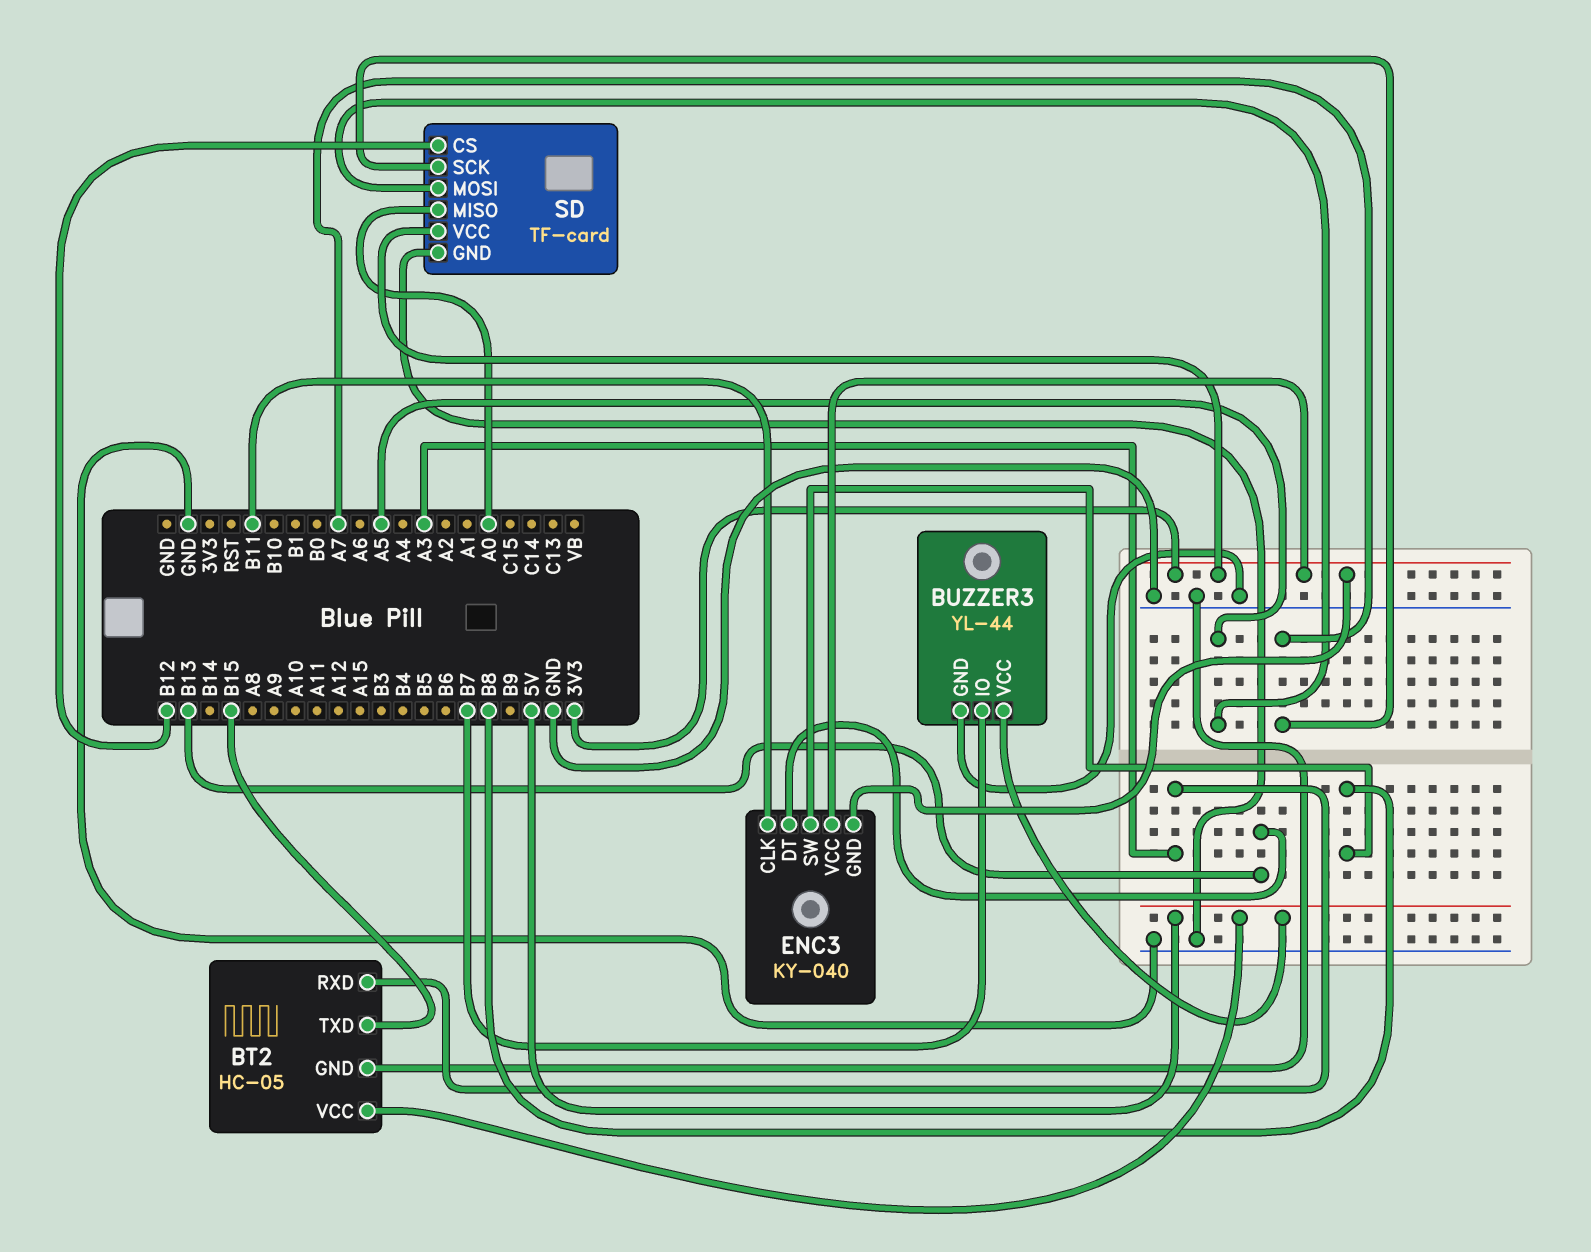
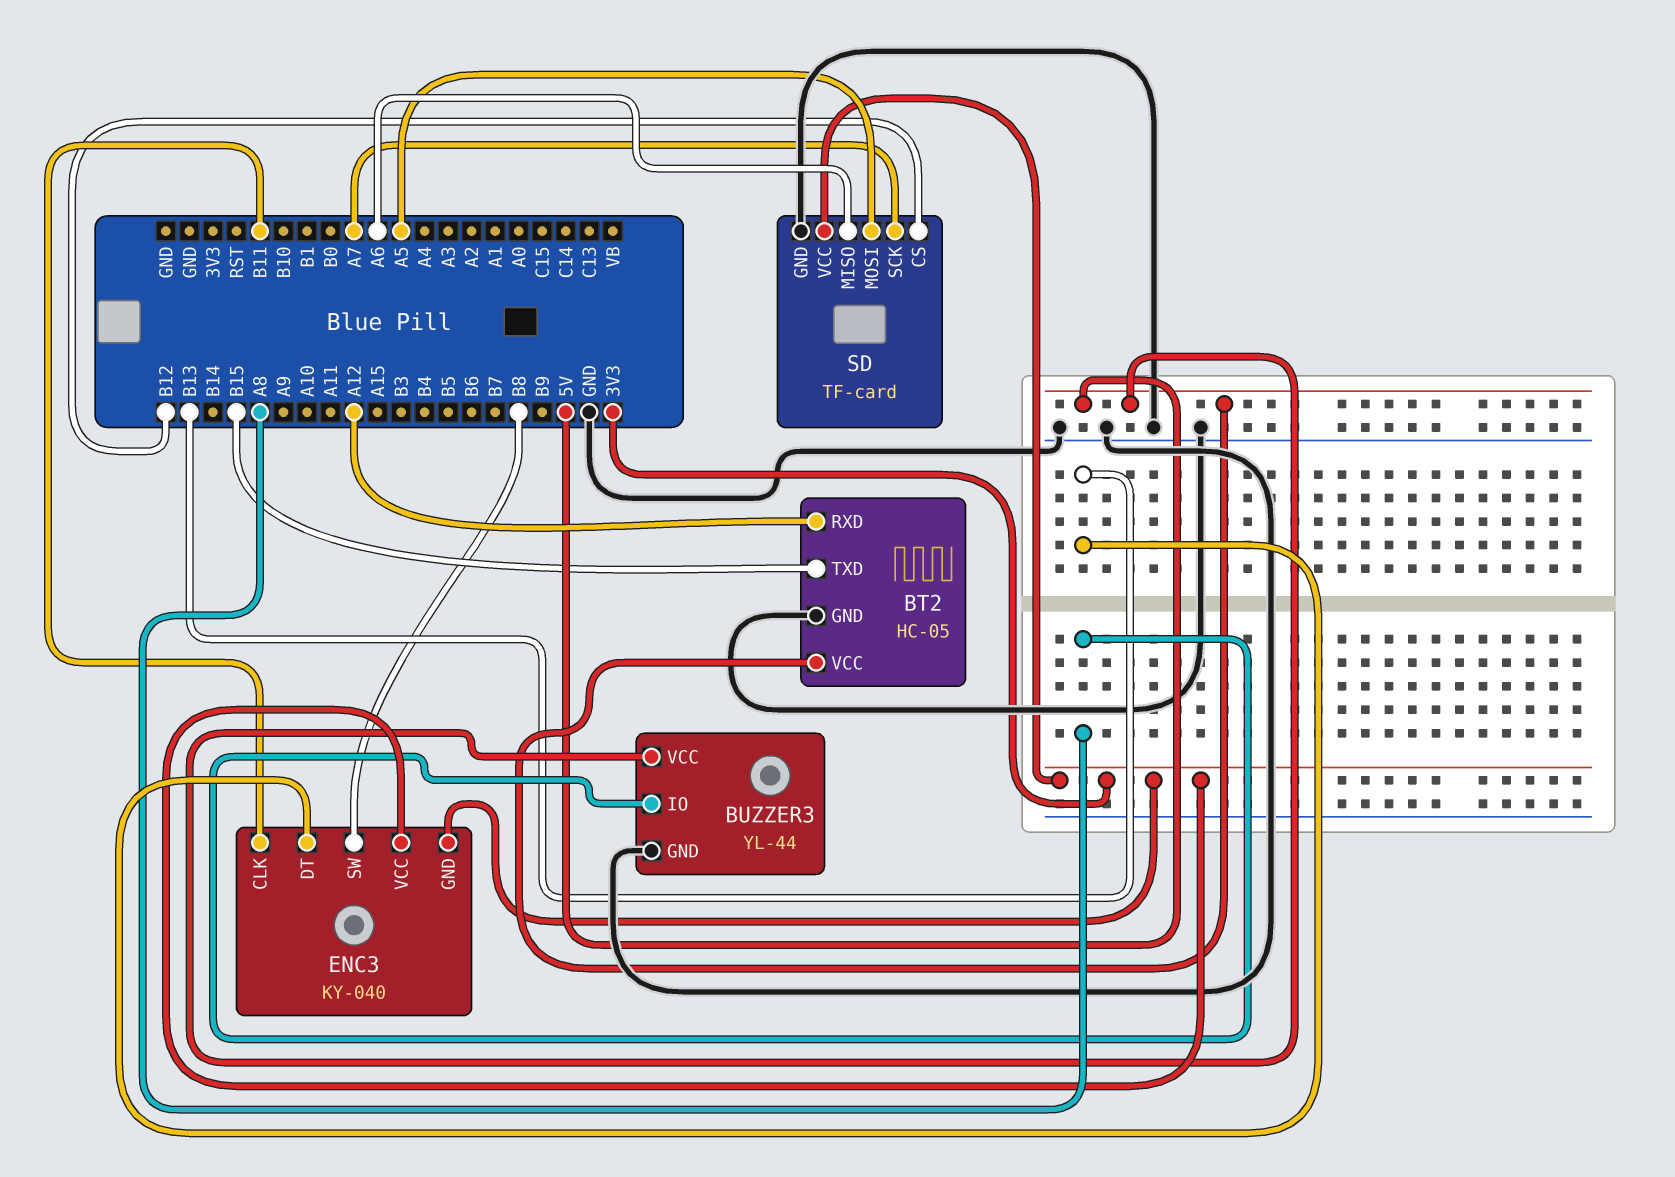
BT2 pin RXD: A3 -> A12
BUZZER3 pin IO: B7 -> A8
SD pin MISO: A0 -> A6

